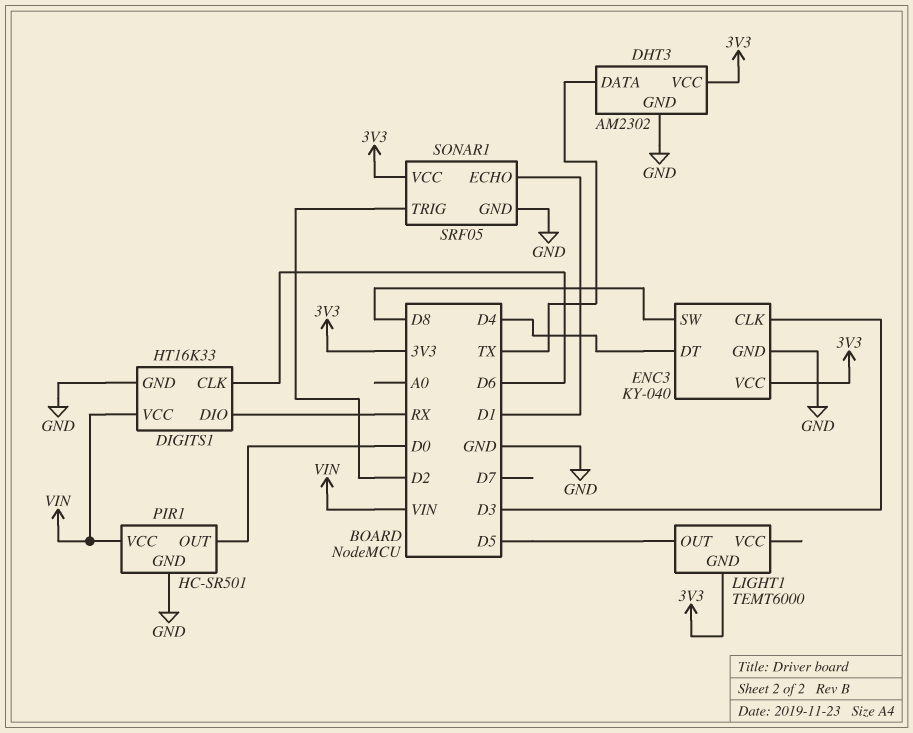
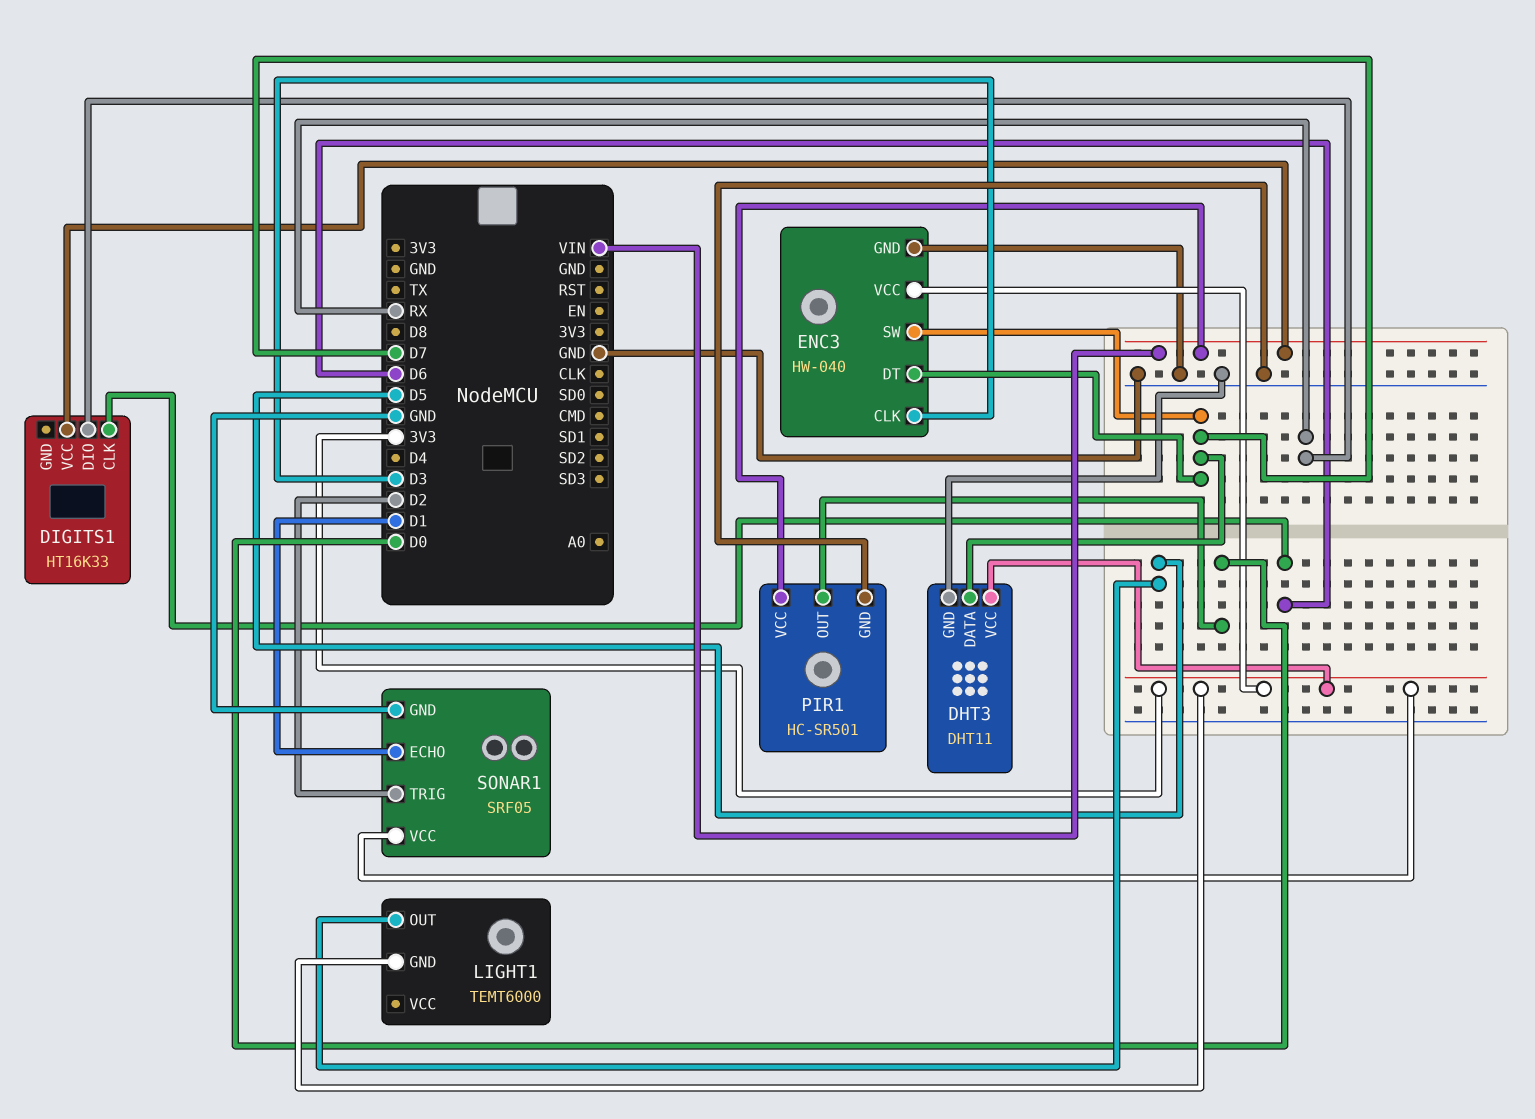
DHT3: AM2302 -> DHT11
DHT3 pin DATA: TX -> D7
DIGITS1 pin GND: GND -> none
ENC3: KY-040 -> HW-040
ENC3 pin DT: D4 -> D7
ENC3 pin SW: D8 -> D7

